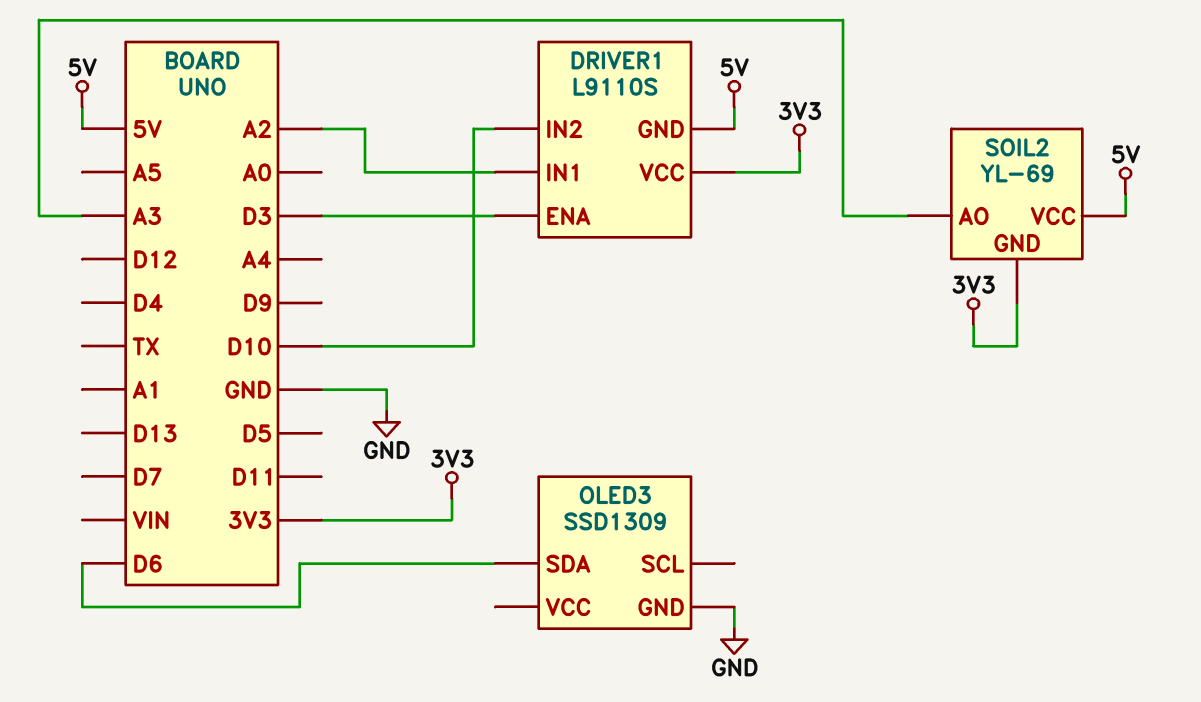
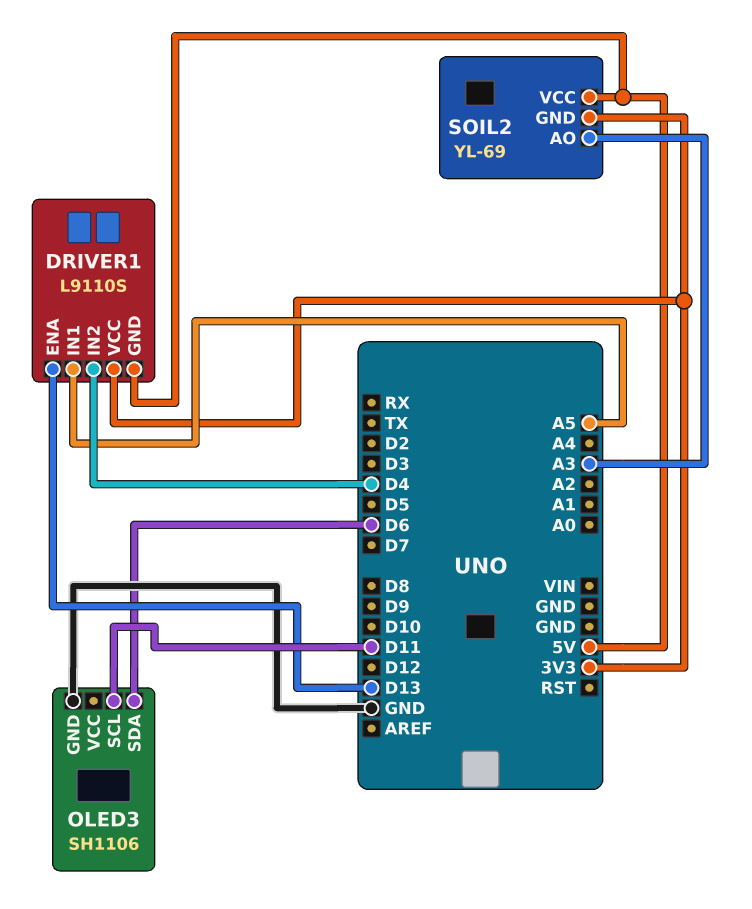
DRIVER1 pin ENA: D3 -> D13
DRIVER1 pin IN1: A2 -> A5
DRIVER1 pin IN2: D10 -> D4
OLED3: SSD1309 -> SH1106
OLED3 pin SCL: none -> D11

